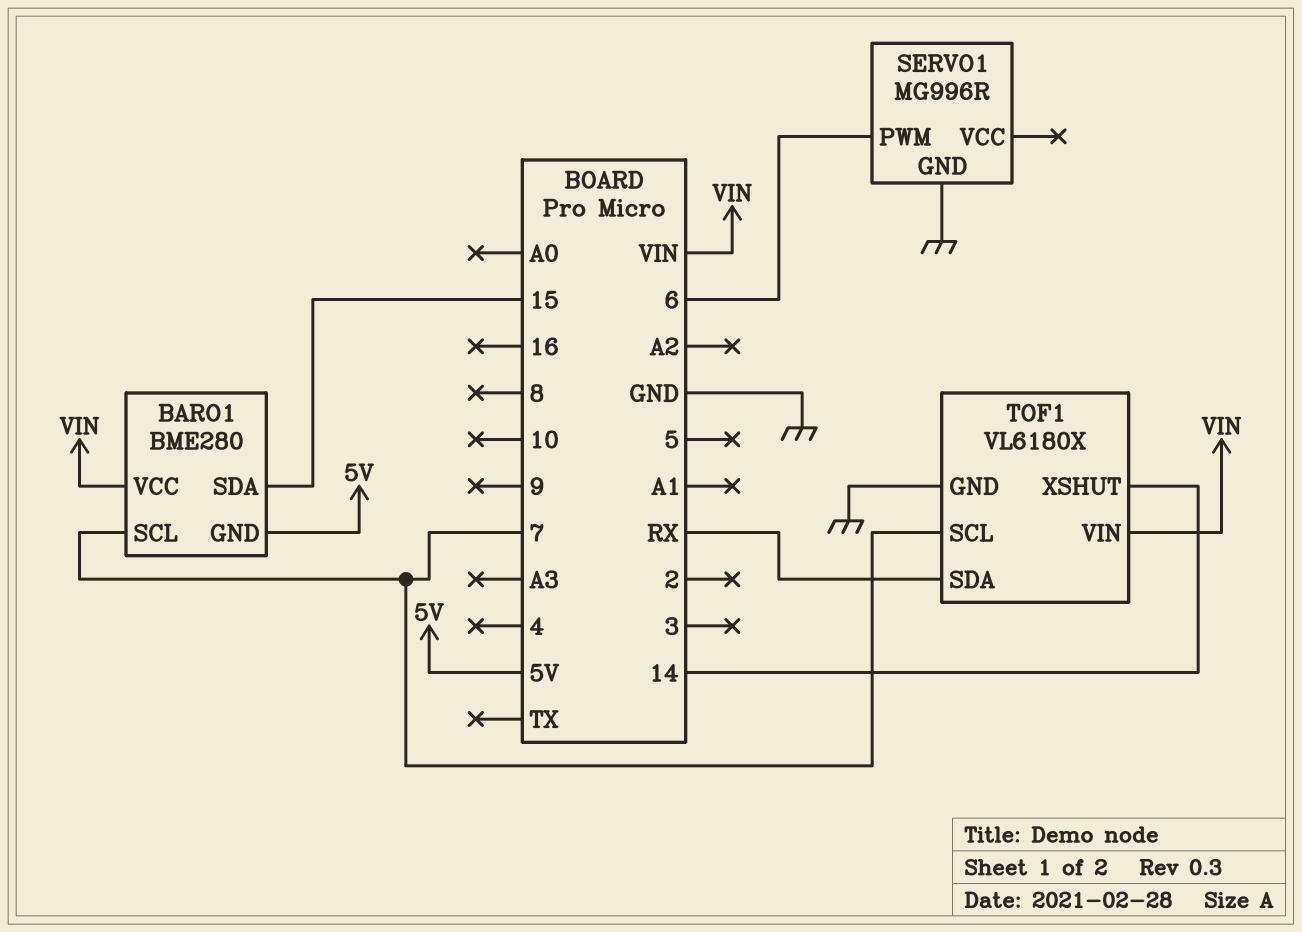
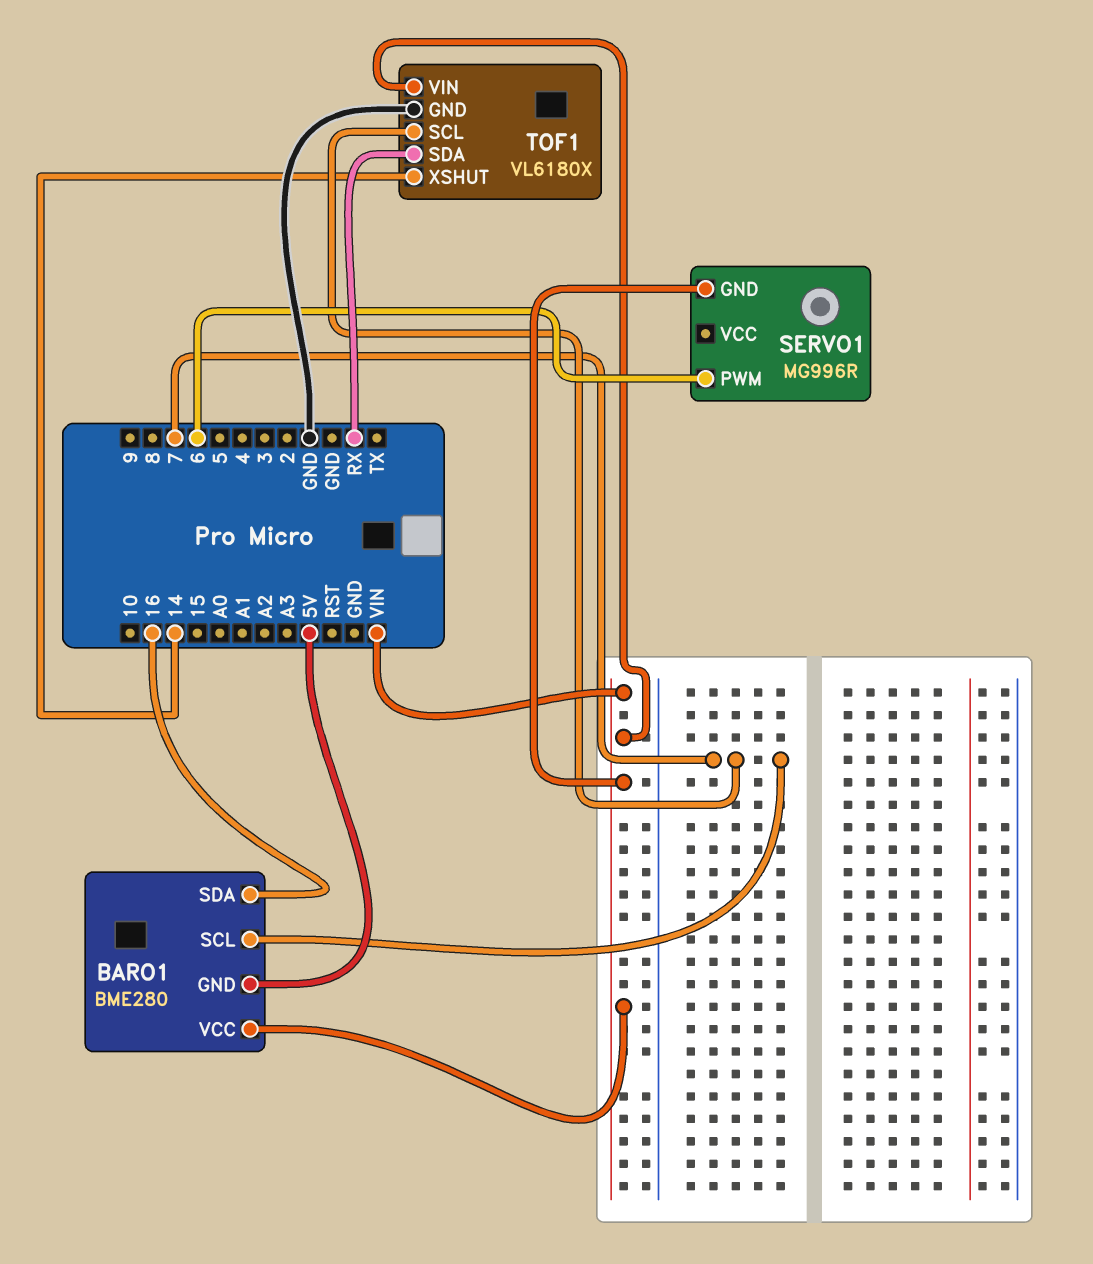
BARO1 pin SDA: 15 -> 16
SERVO1 pin GND: GND -> VIN

